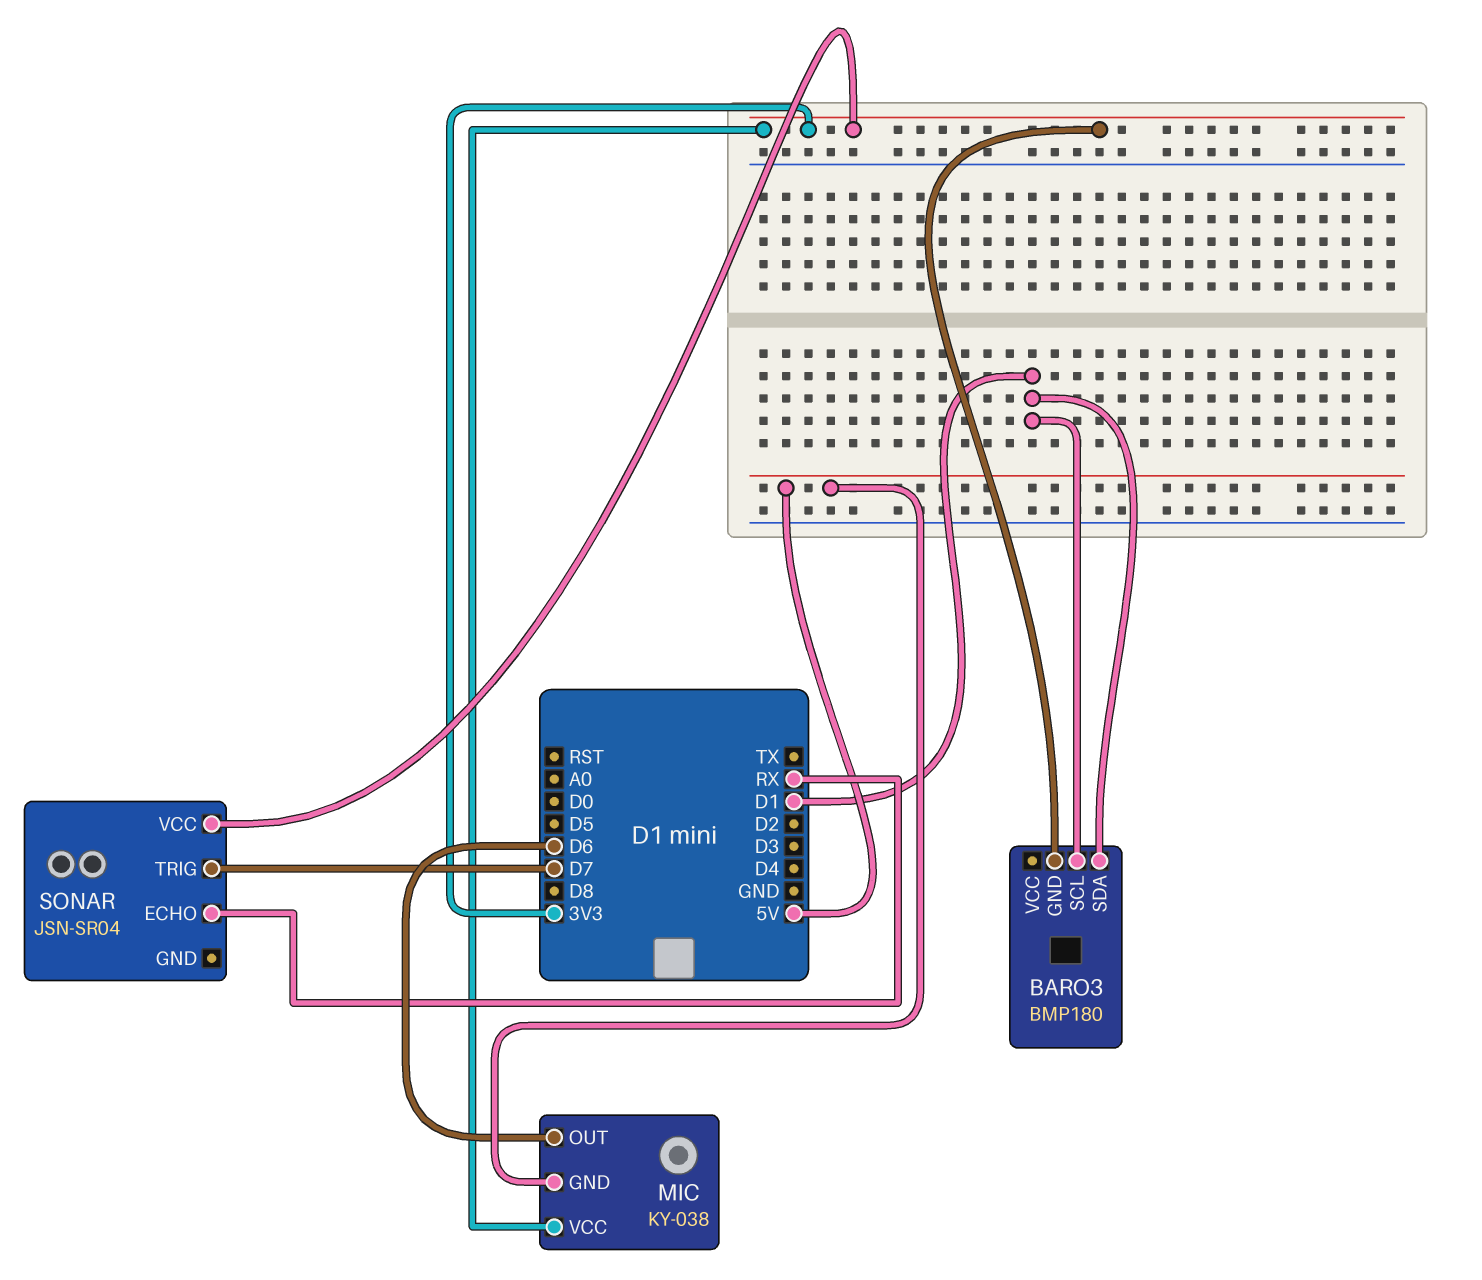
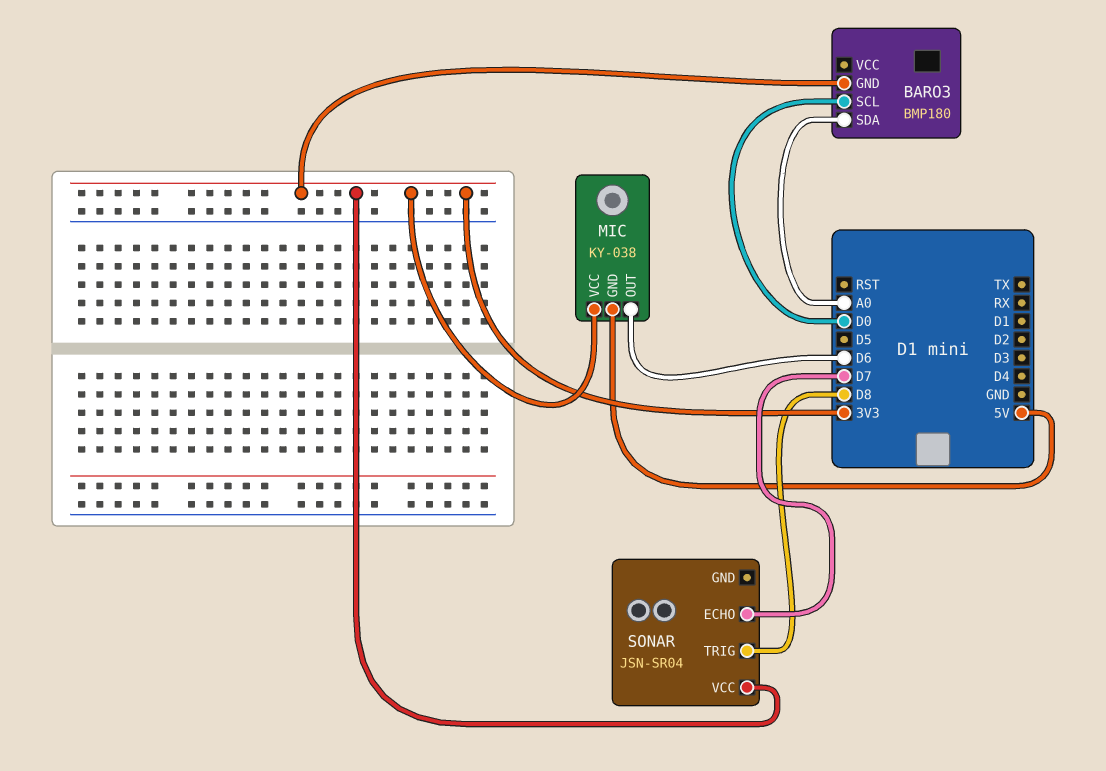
BARO3 pin SCL: D1 -> D0
BARO3 pin SDA: D1 -> A0
SONAR pin ECHO: RX -> D7
SONAR pin TRIG: D7 -> D8

